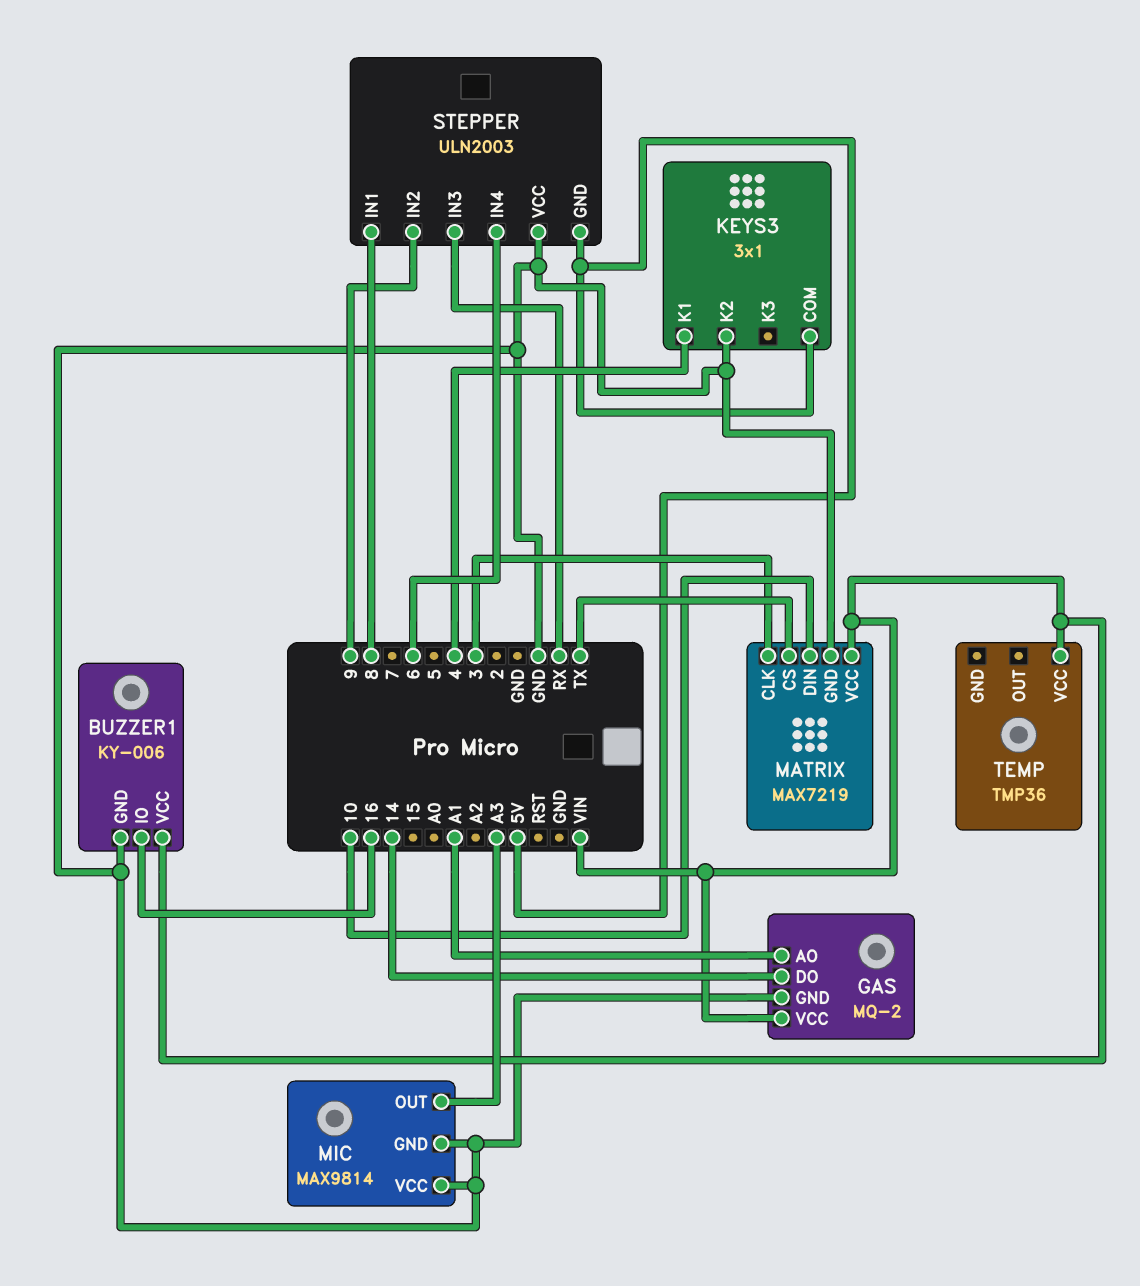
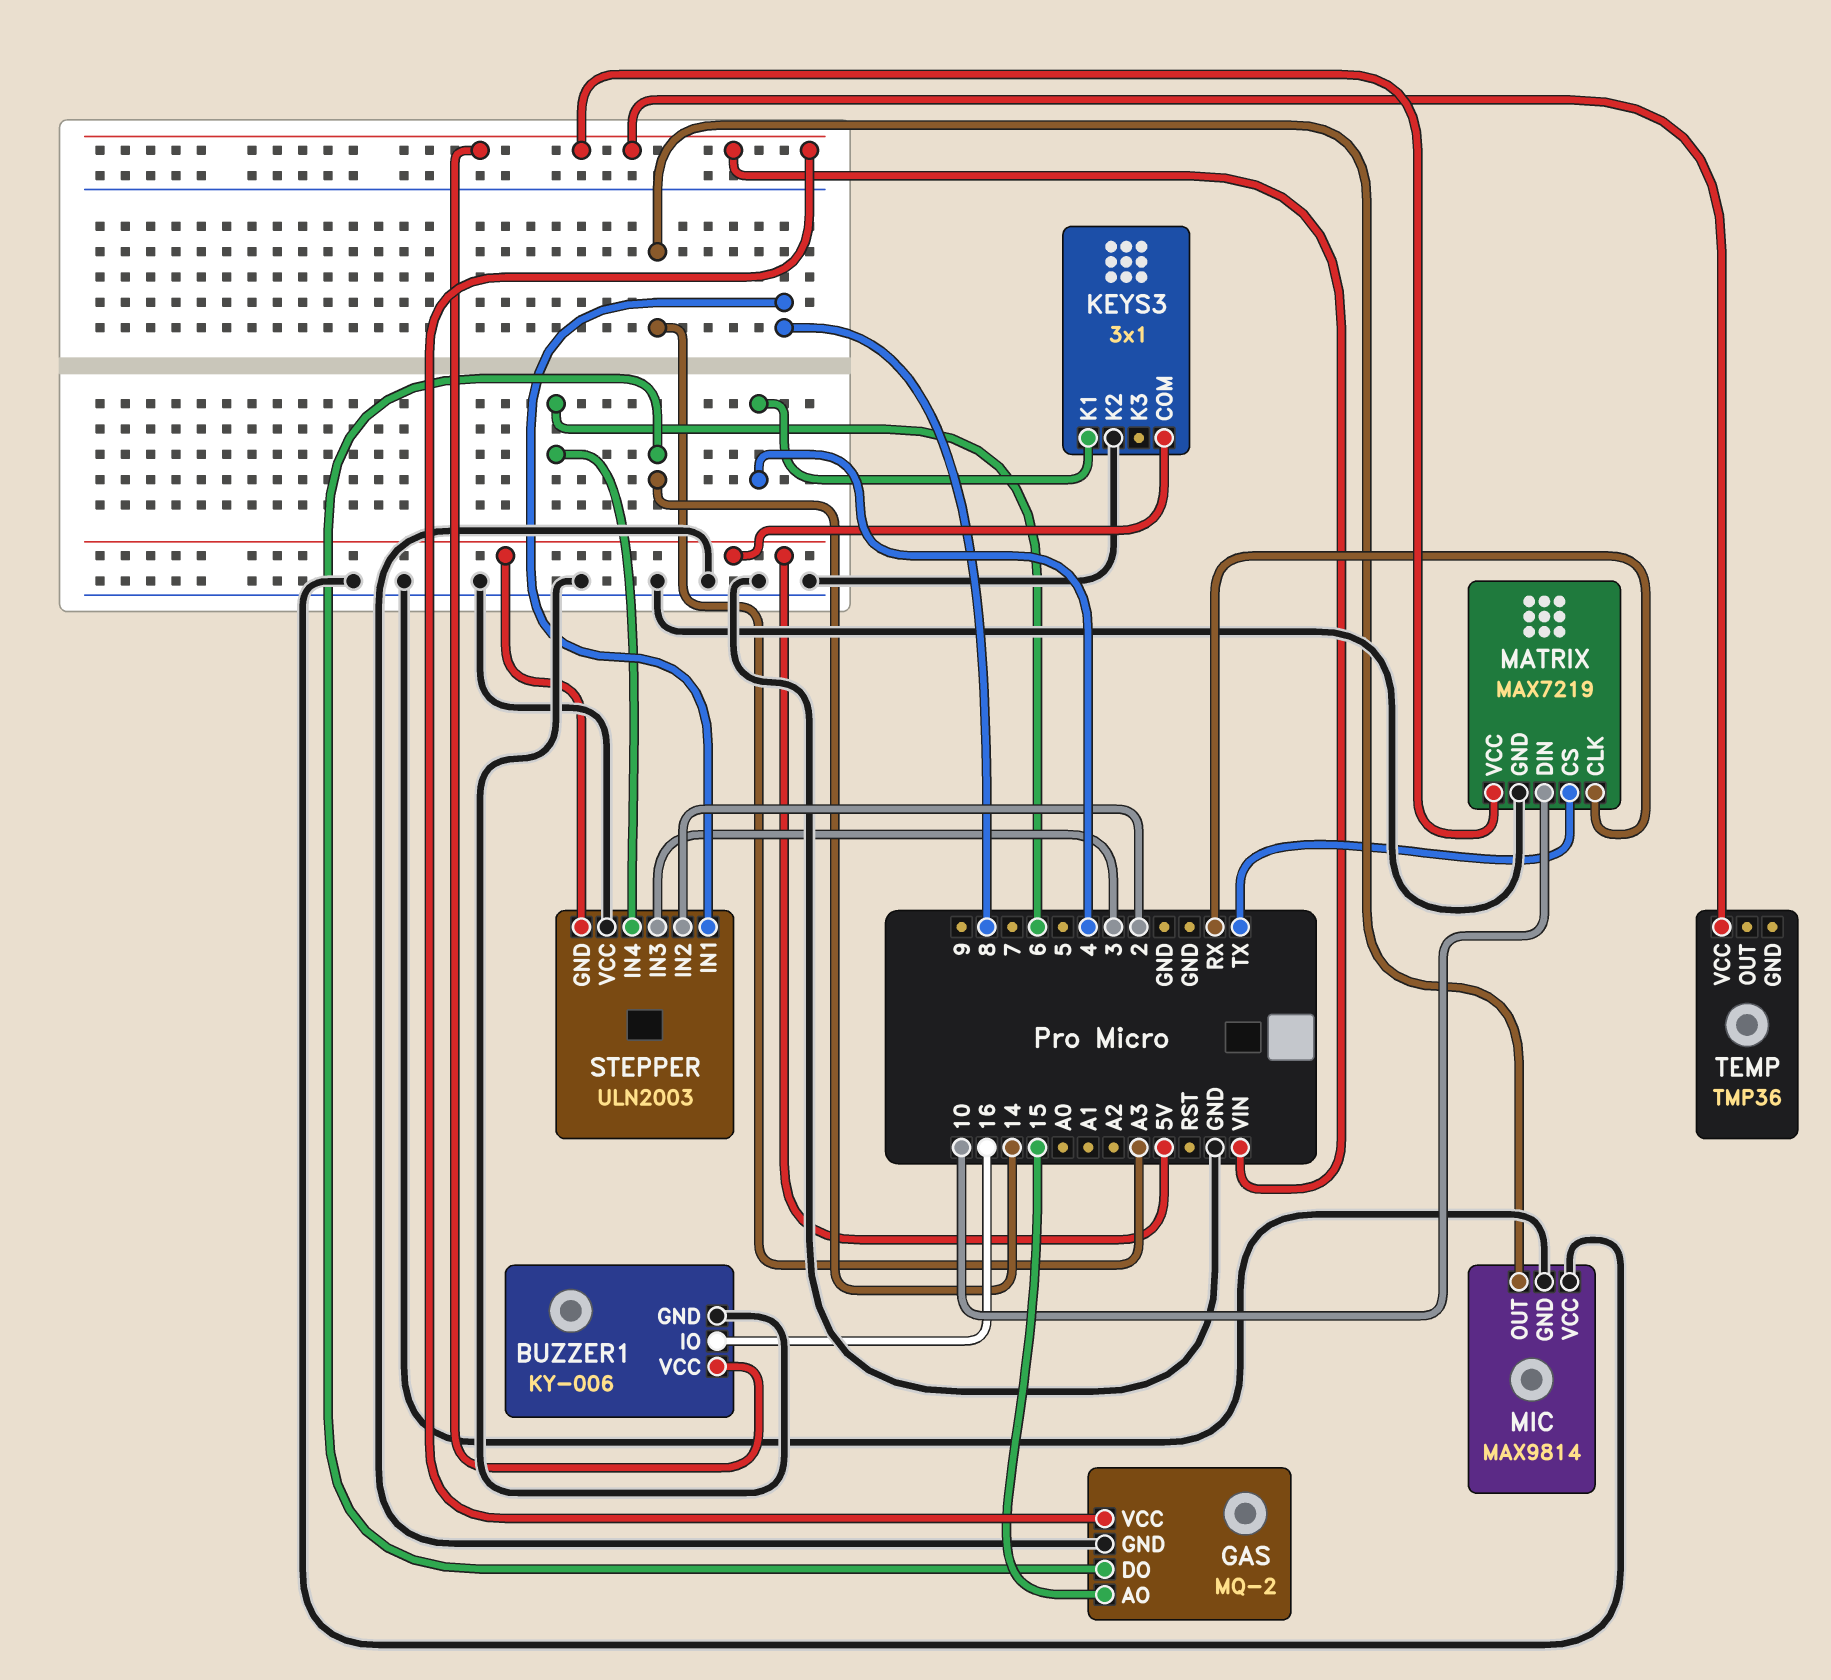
GAS pin AO: A1 -> 15
MATRIX pin CLK: 3 -> RX
STEPPER pin IN2: 9 -> 2
STEPPER pin IN3: RX -> 3

